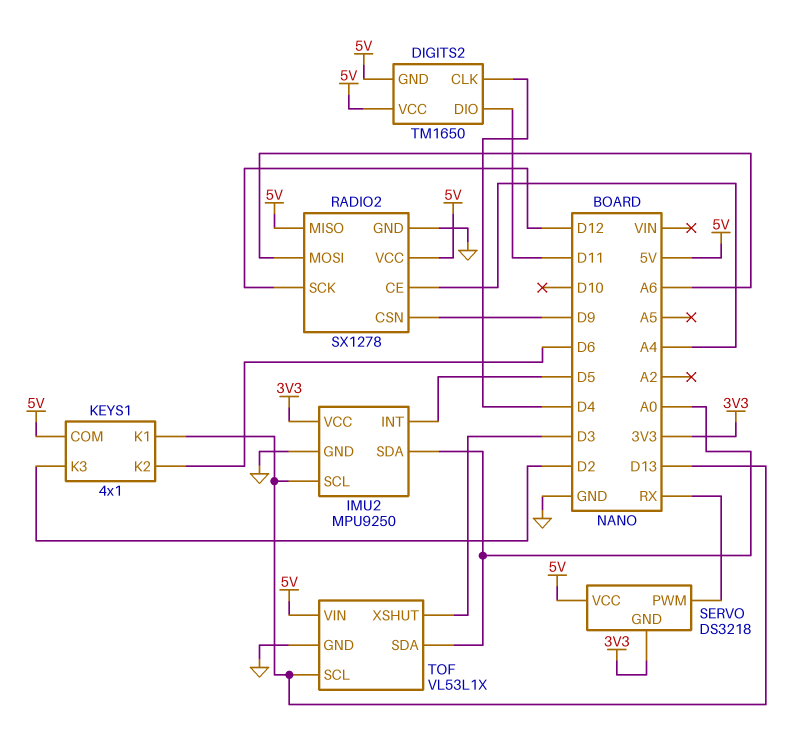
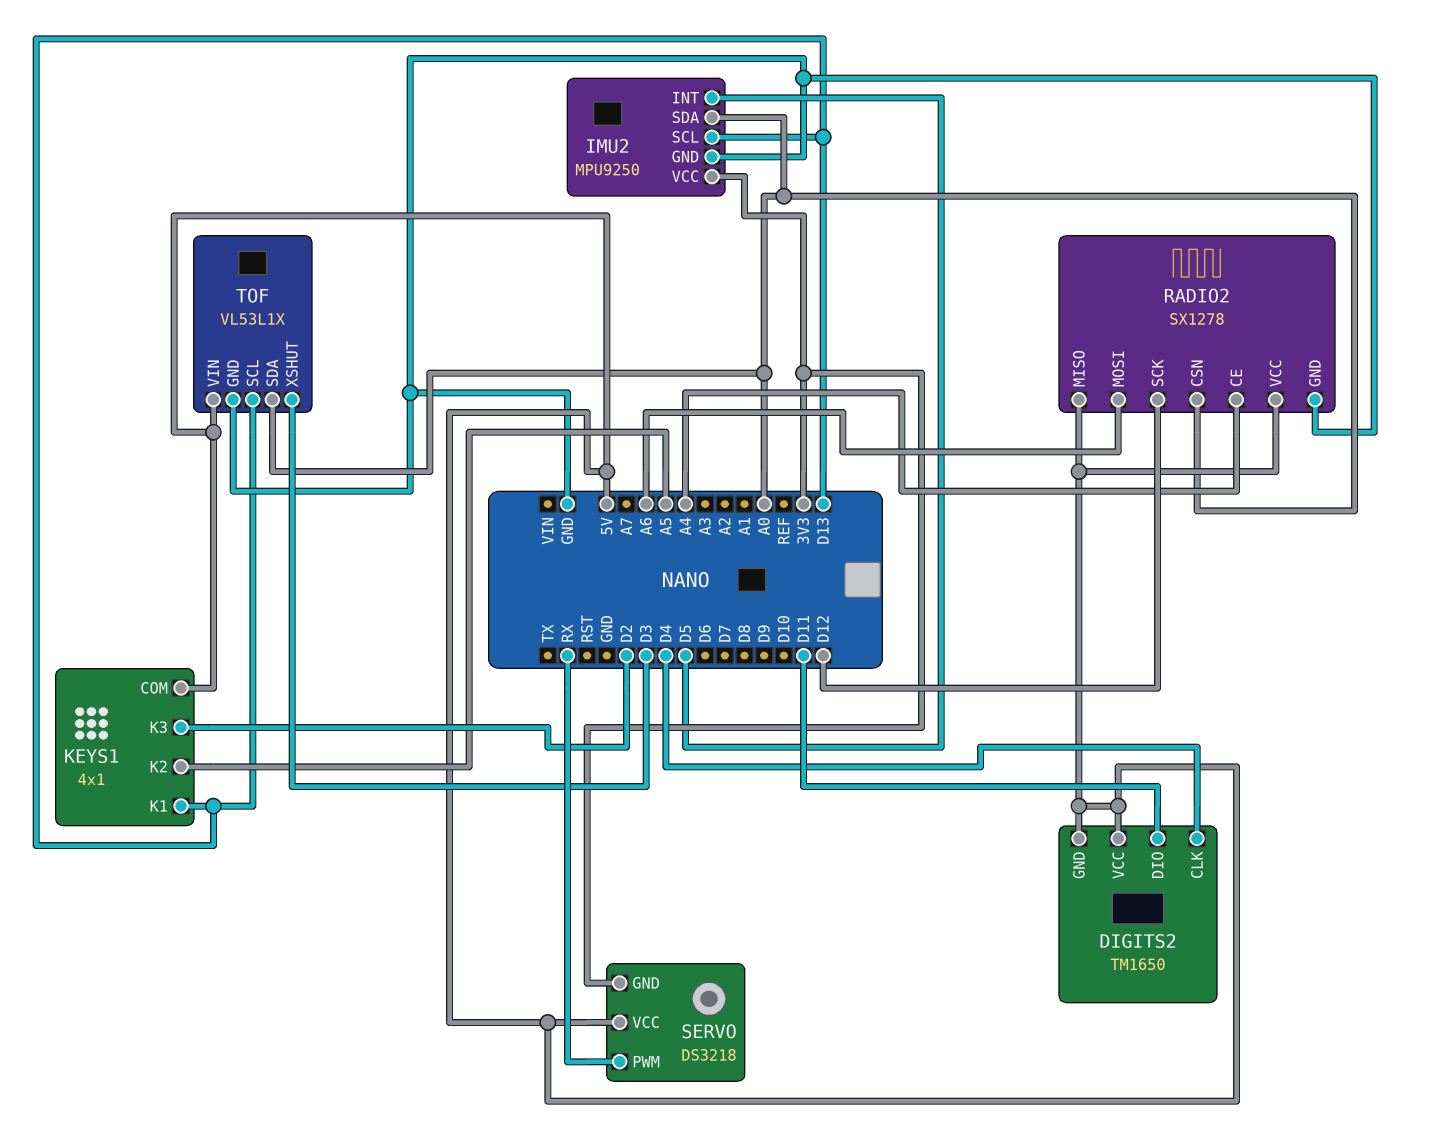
KEYS1 pin K2: D6 -> A5
RADIO2 pin CSN: D9 -> A0

